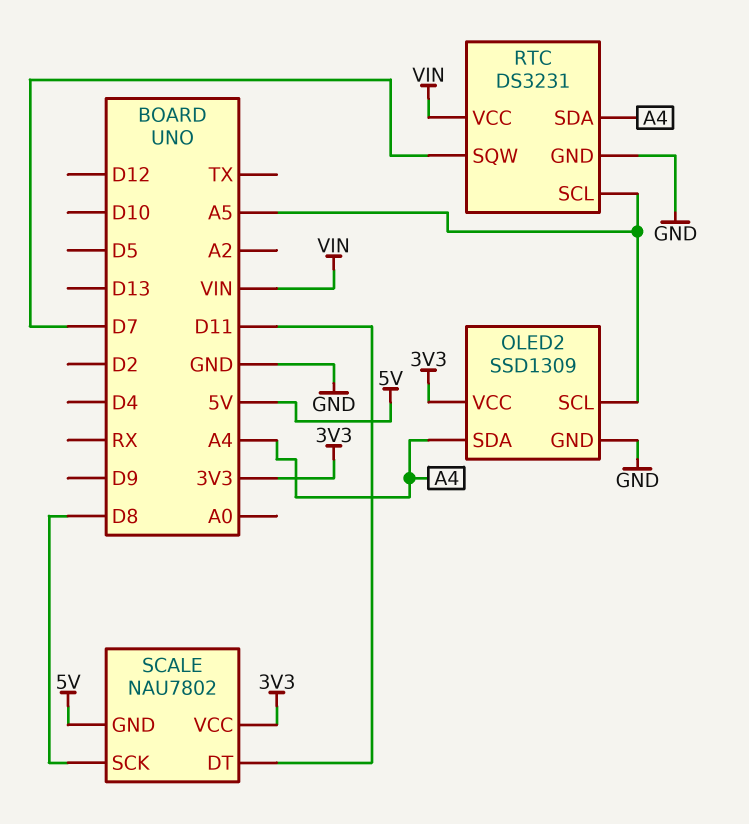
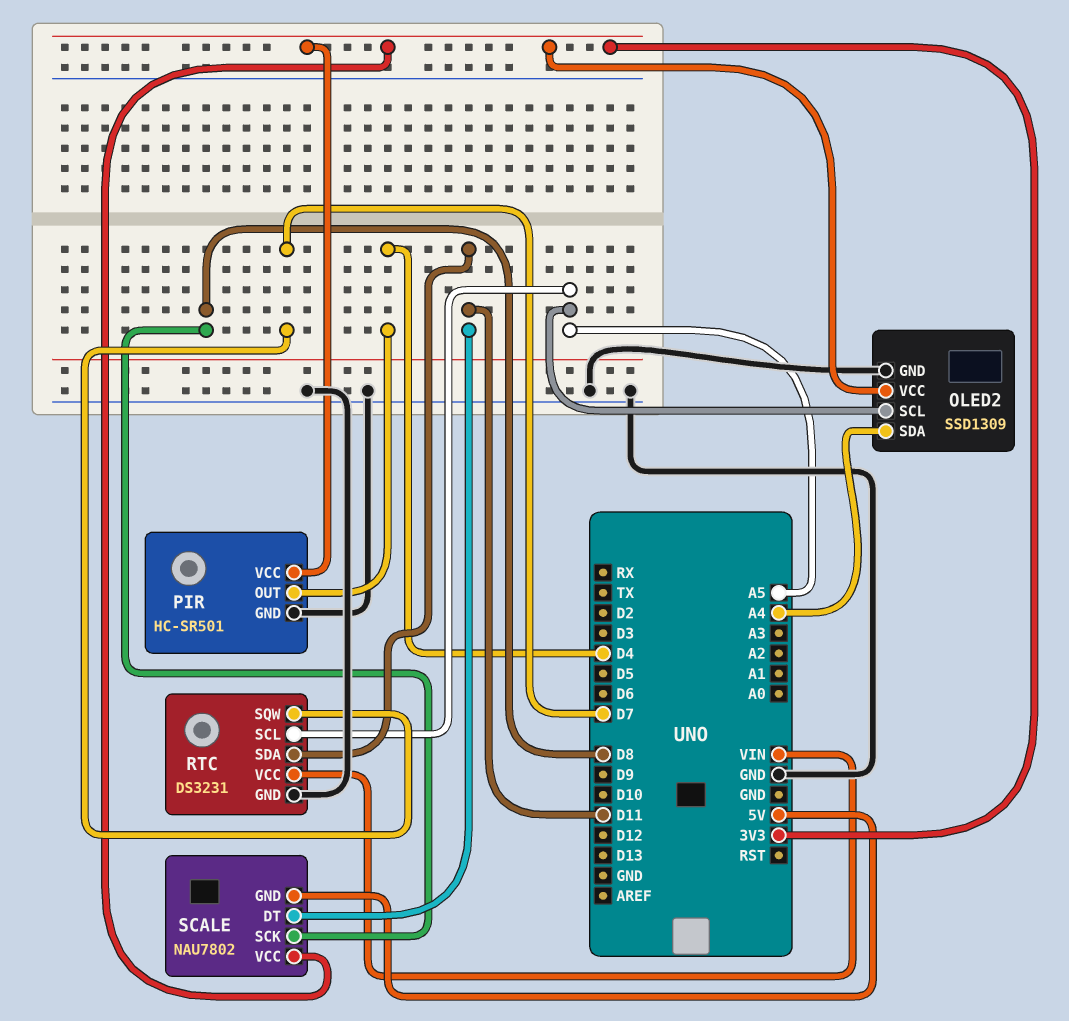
PIR: none -> HC-SR501
PIR pin GND: none -> GND
PIR pin OUT: none -> D4
PIR pin VCC: none -> 3V3
RTC pin SDA: A4 -> D11

